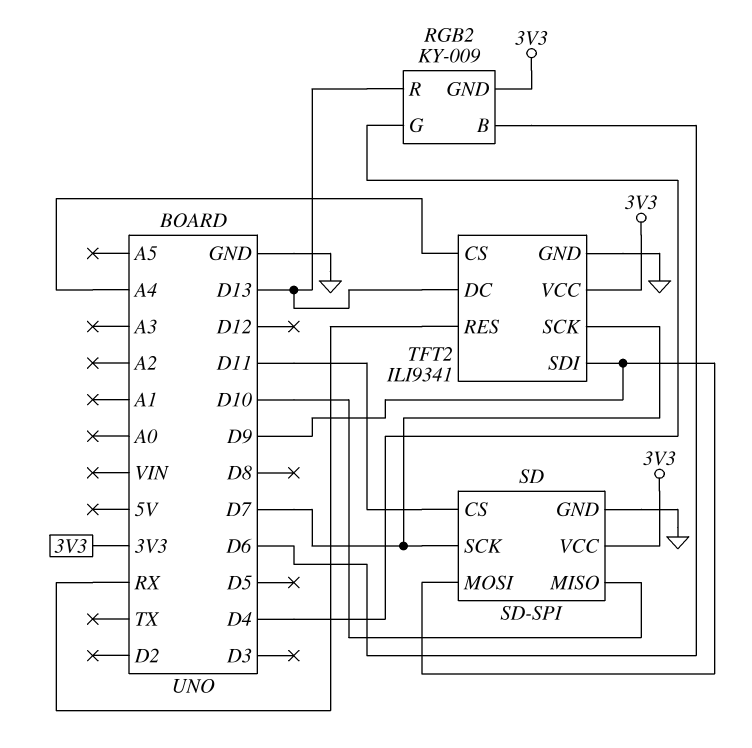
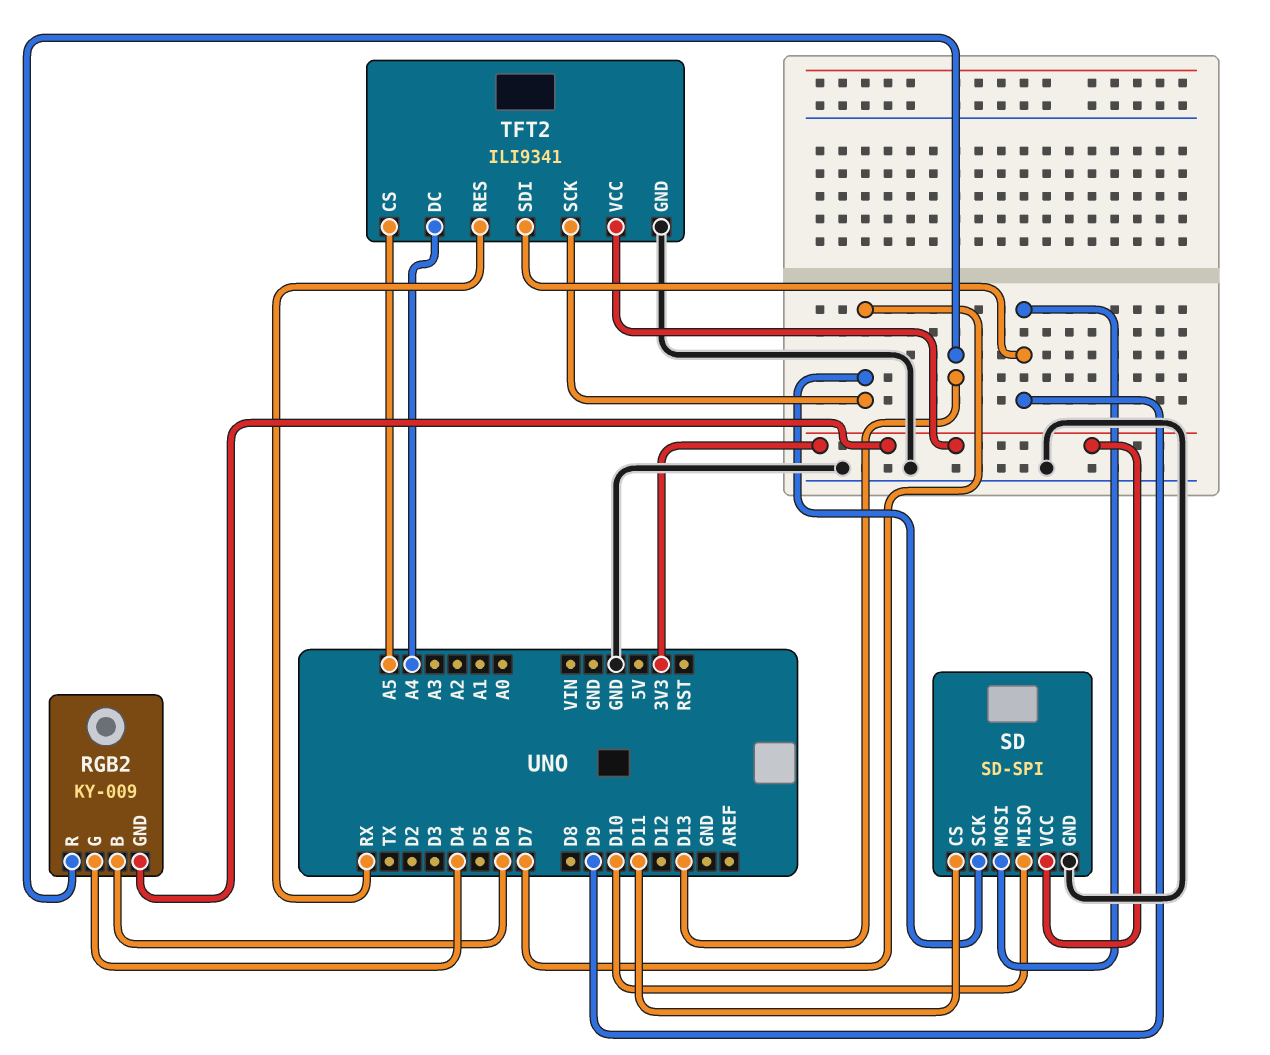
TFT2 pin CS: A4 -> A5
TFT2 pin DC: D13 -> A4

